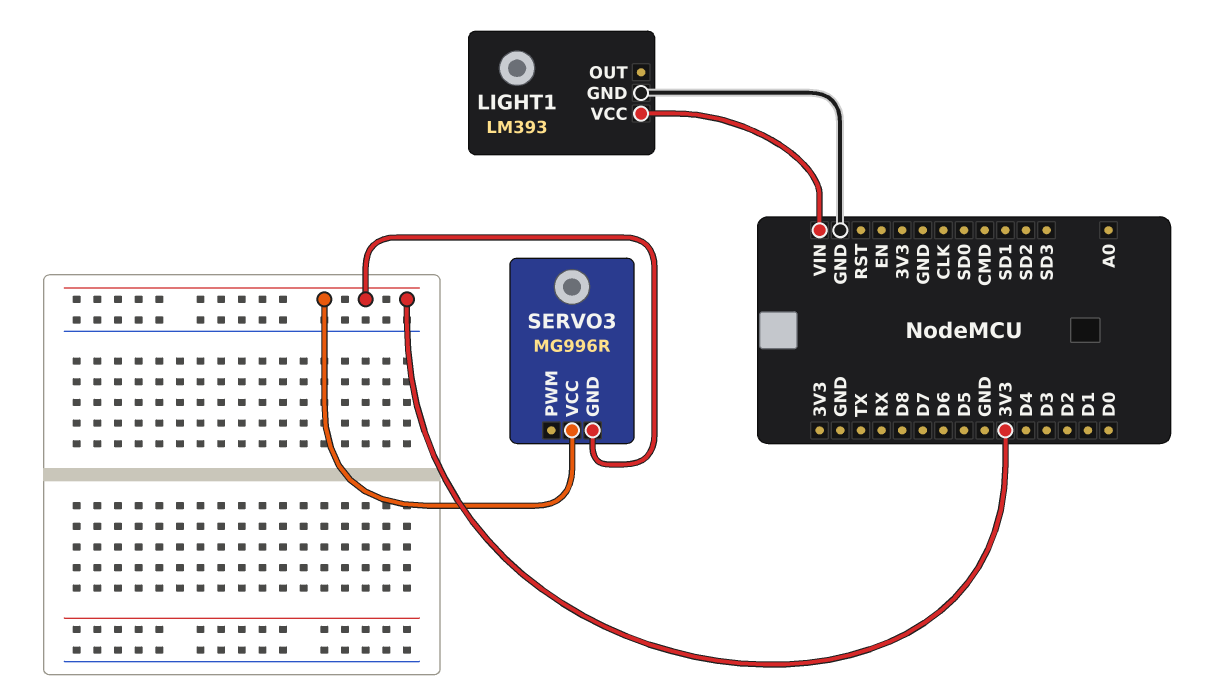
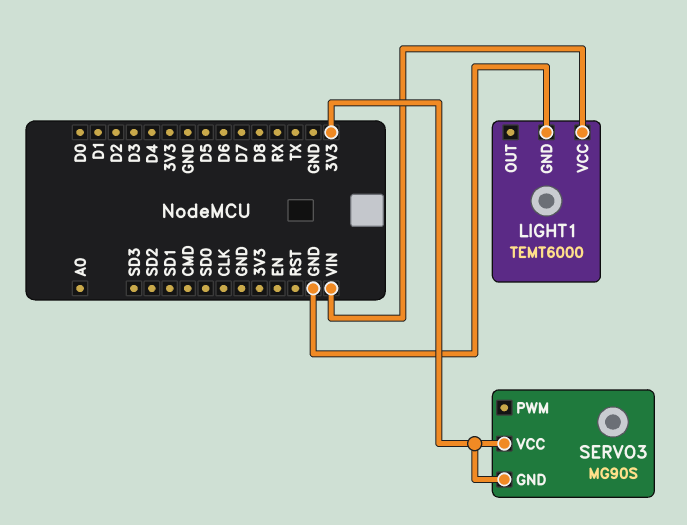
LIGHT1: LM393 -> TEMT6000
SERVO3: MG996R -> MG90S

